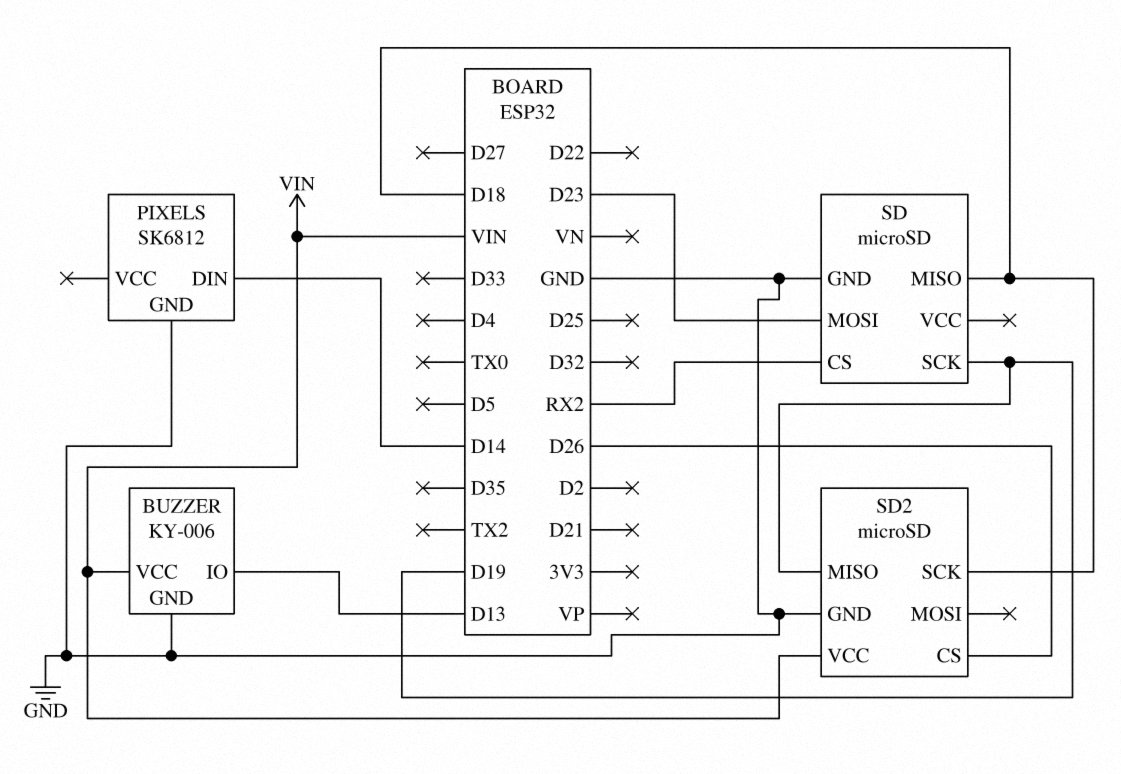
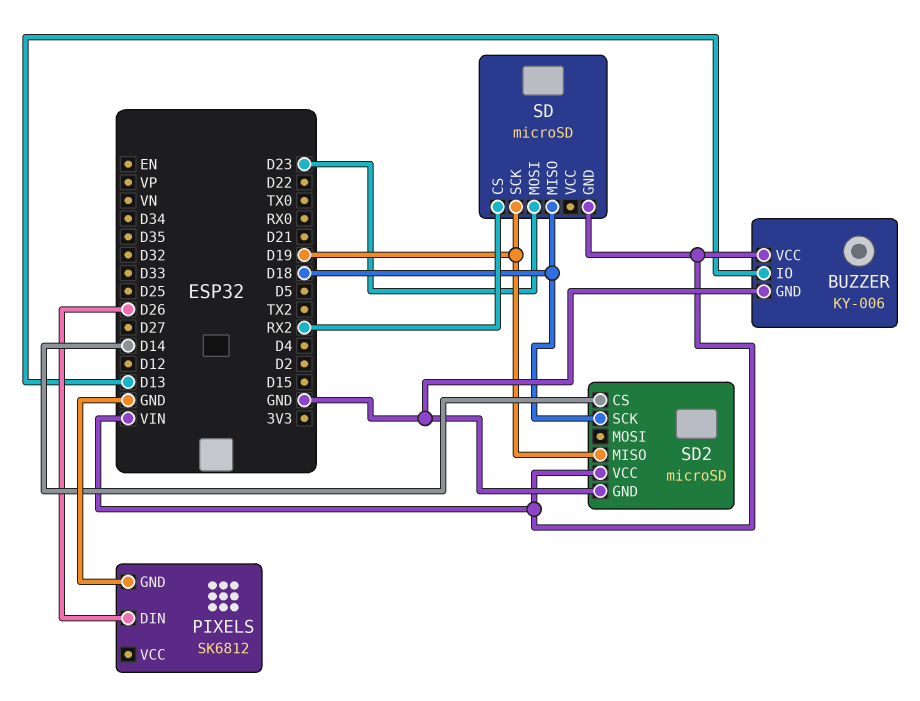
PIXELS pin DIN: D14 -> D26
SD pin GND: GND -> VIN
SD2 pin CS: D26 -> D14

